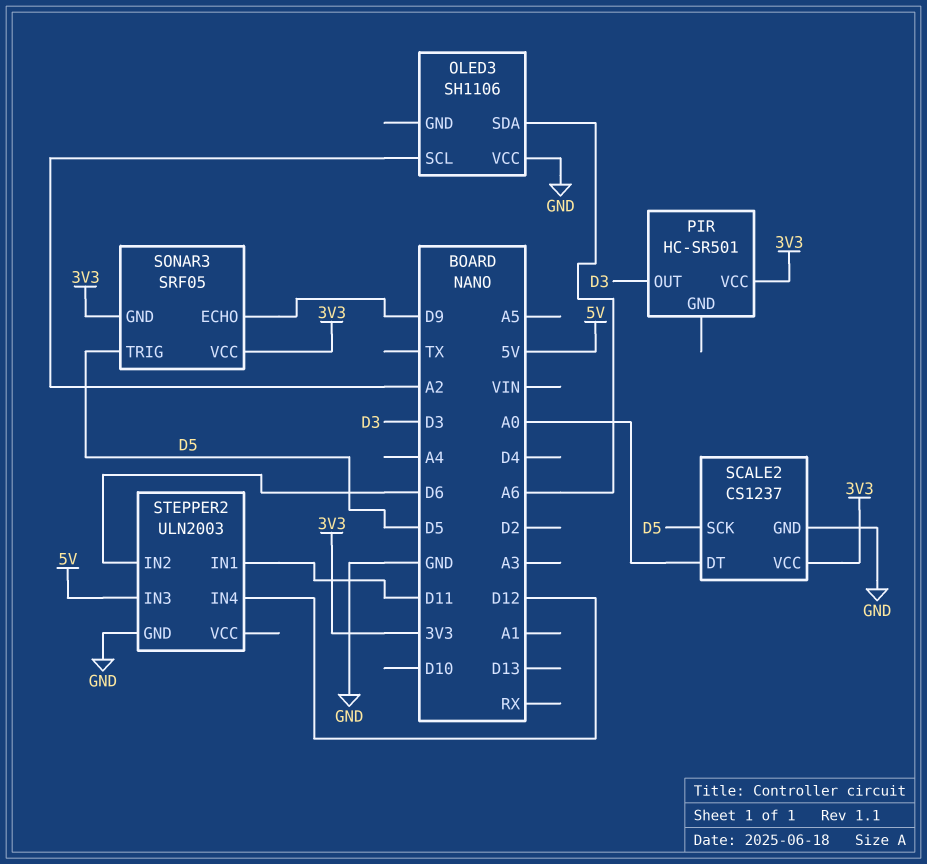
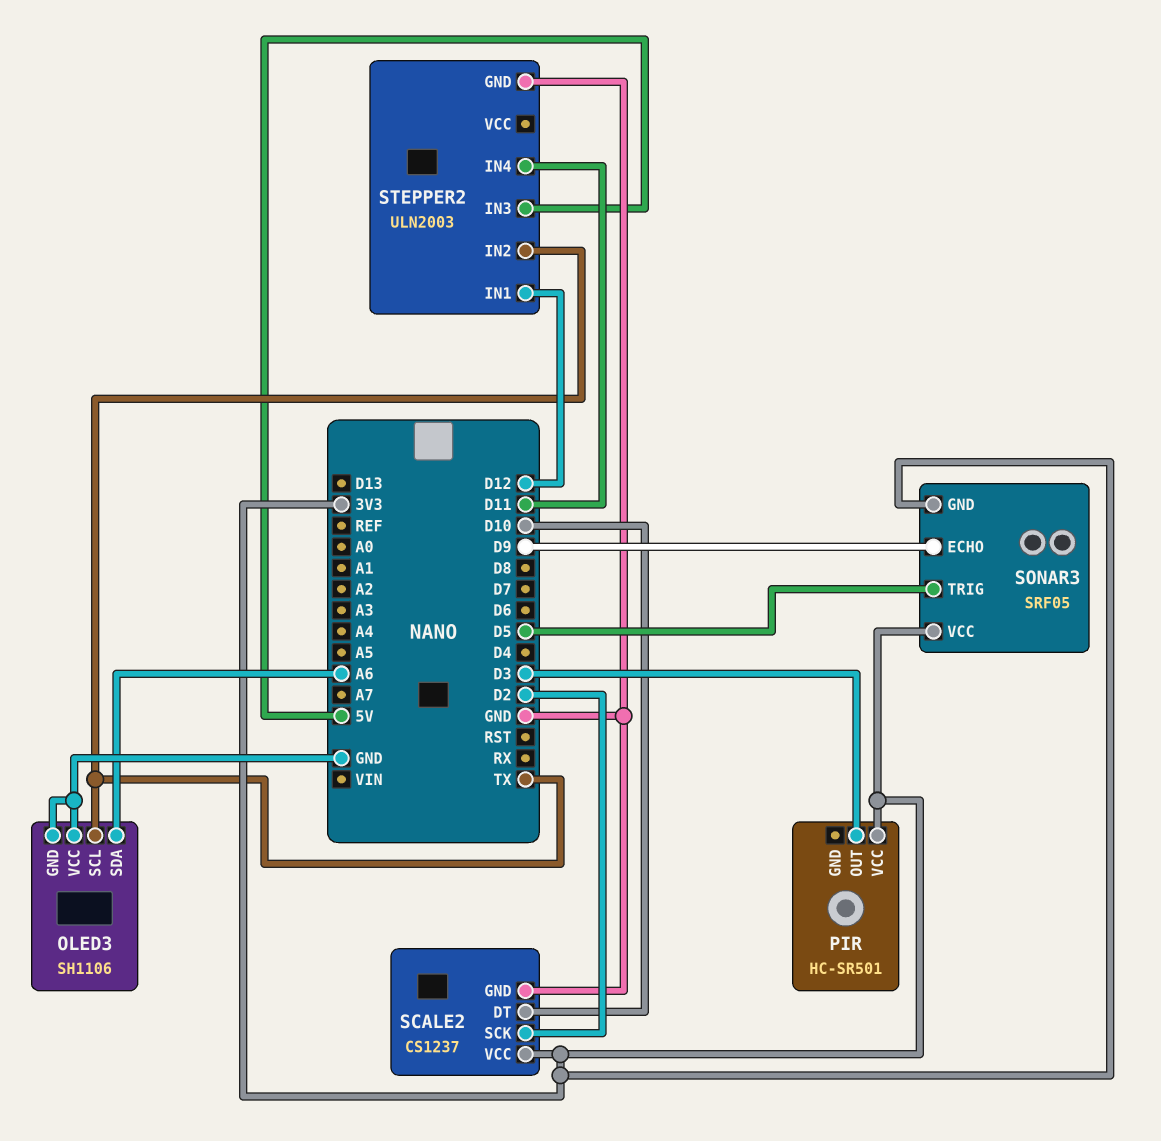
OLED3 pin GND: none -> GND
OLED3 pin SCL: A2 -> TX
SCALE2 pin DT: A0 -> D10
SCALE2 pin SCK: D5 -> D2
STEPPER2 pin IN1: D11 -> D12
STEPPER2 pin IN2: D6 -> TX
STEPPER2 pin IN4: D12 -> D11

